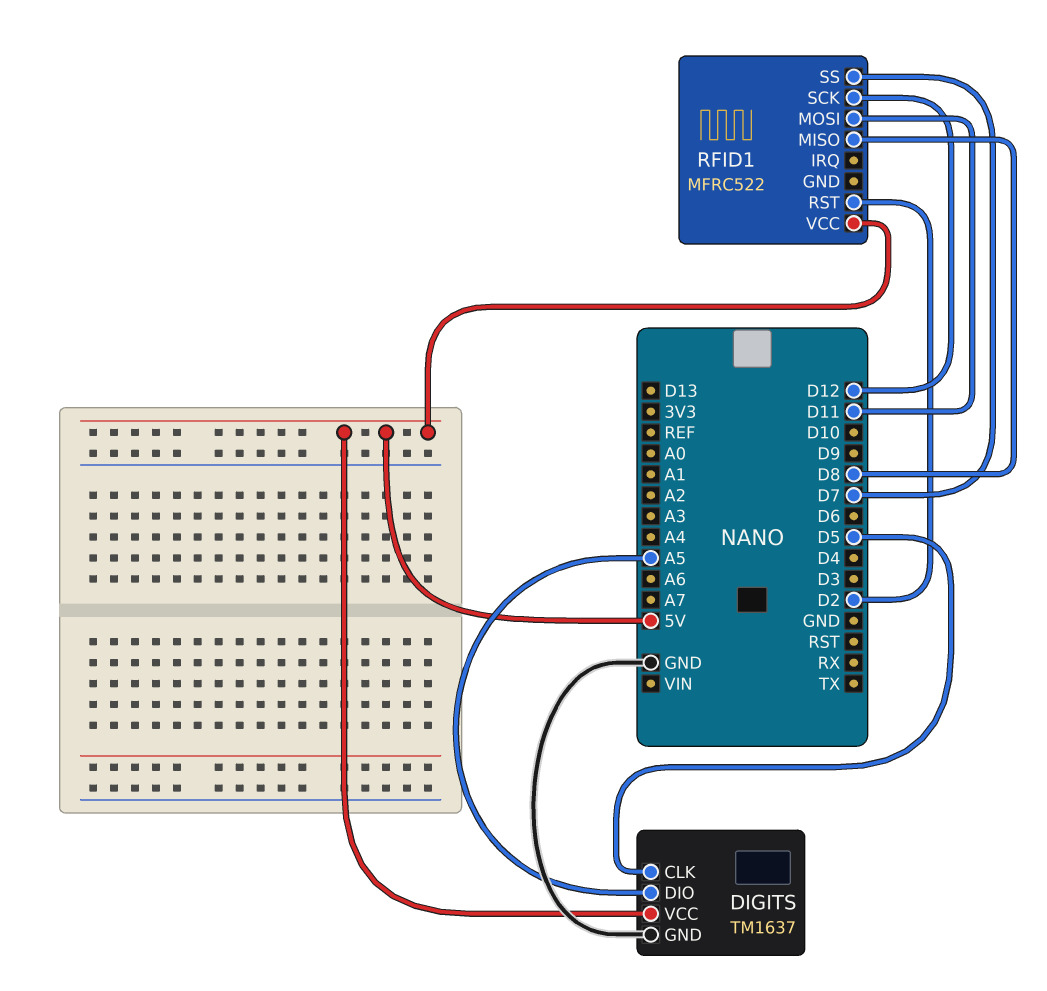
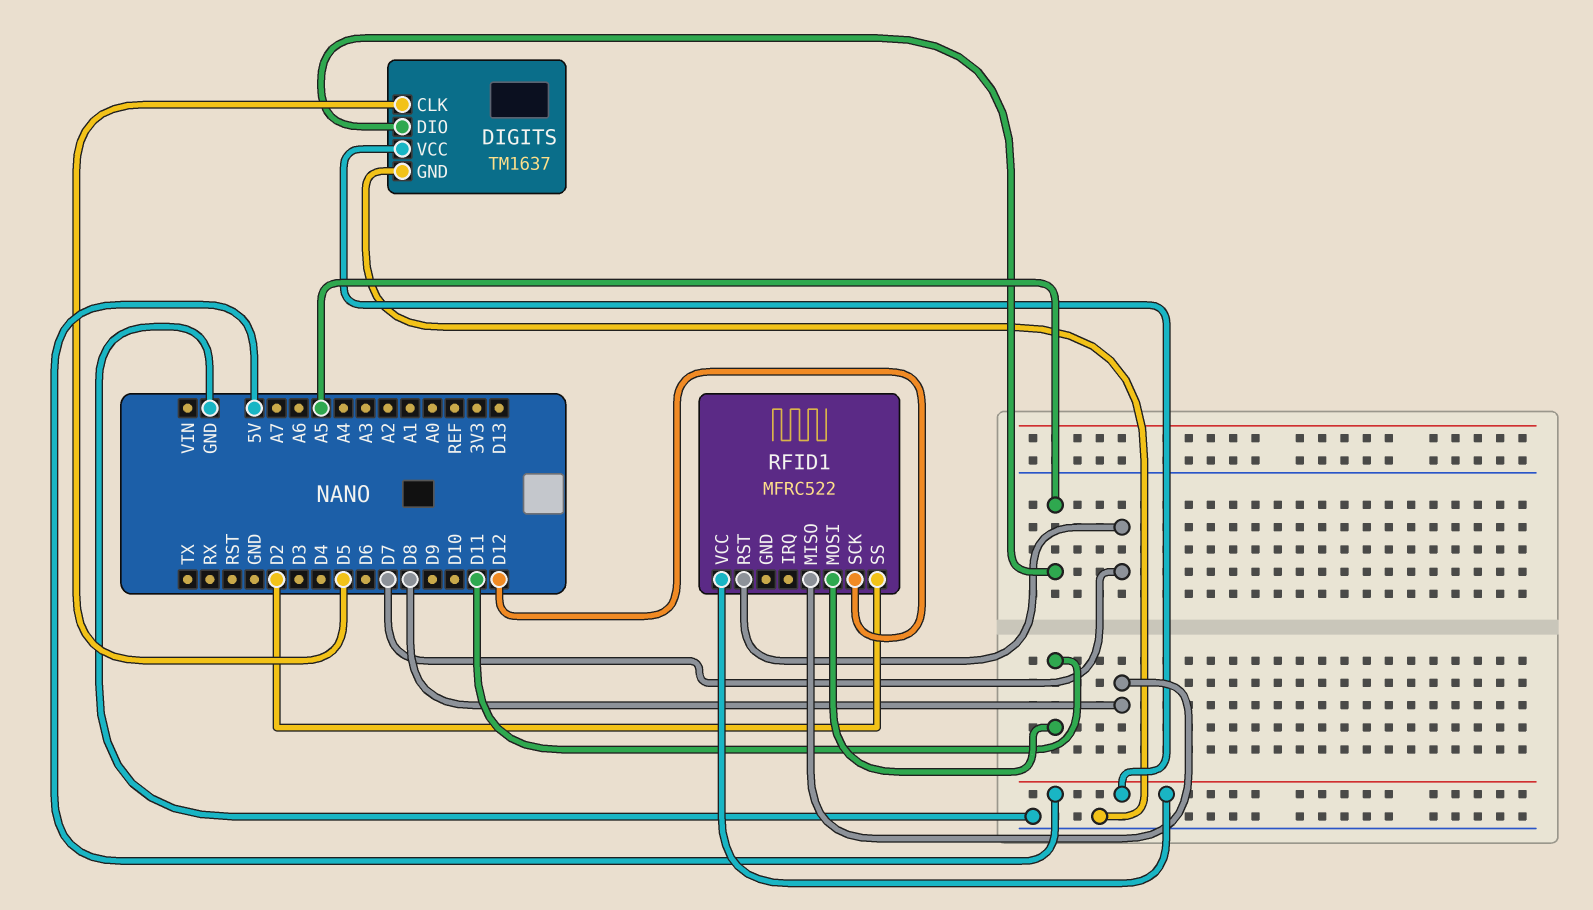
RFID1 pin RST: D2 -> D7
RFID1 pin SS: D7 -> D2

